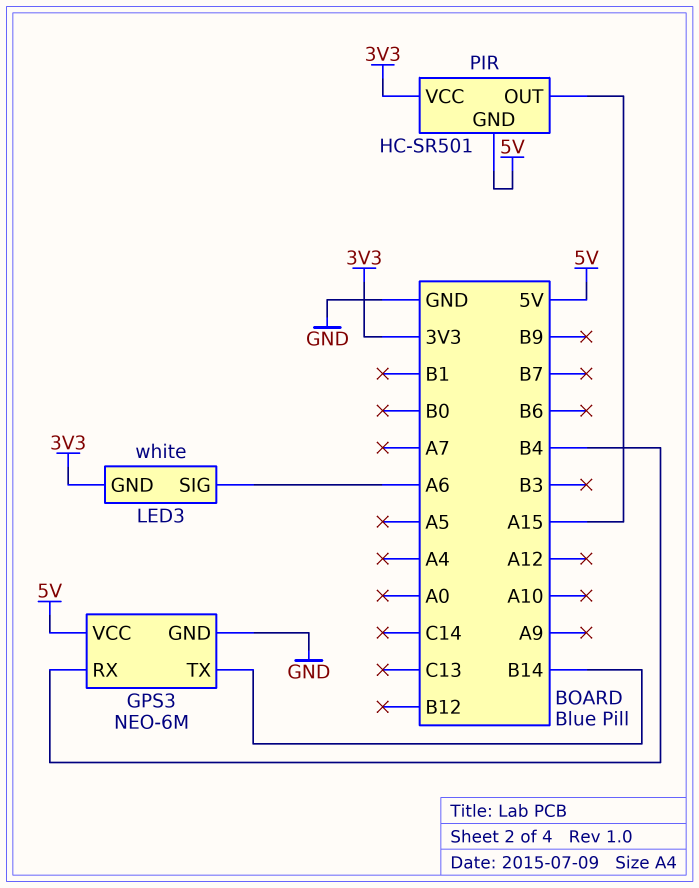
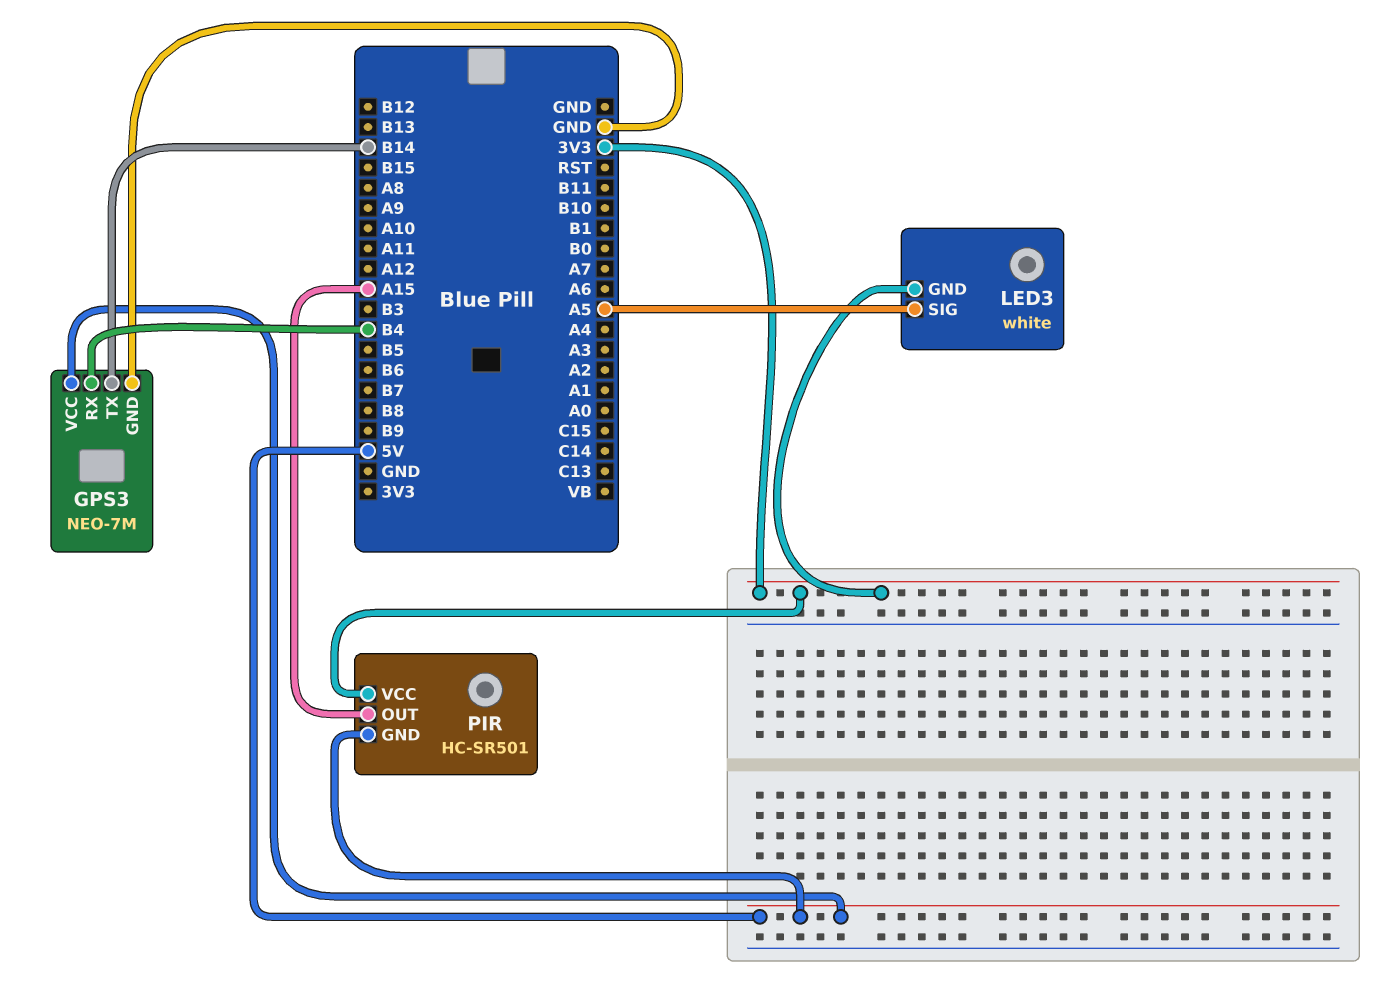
GPS3: NEO-6M -> NEO-7M
LED3 pin SIG: A6 -> A5

